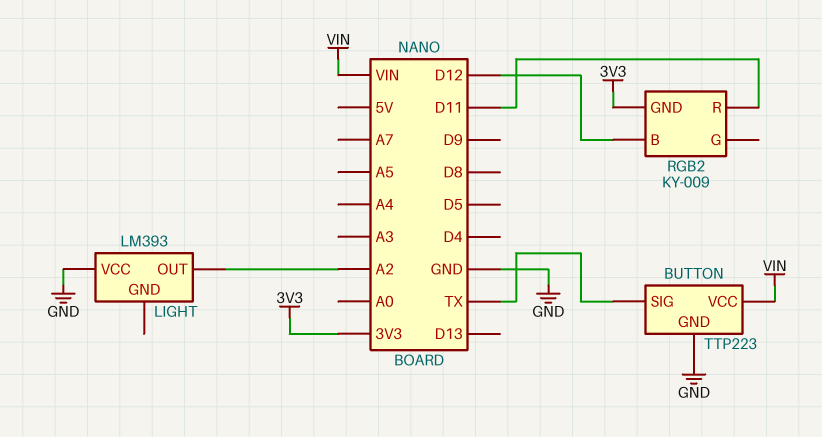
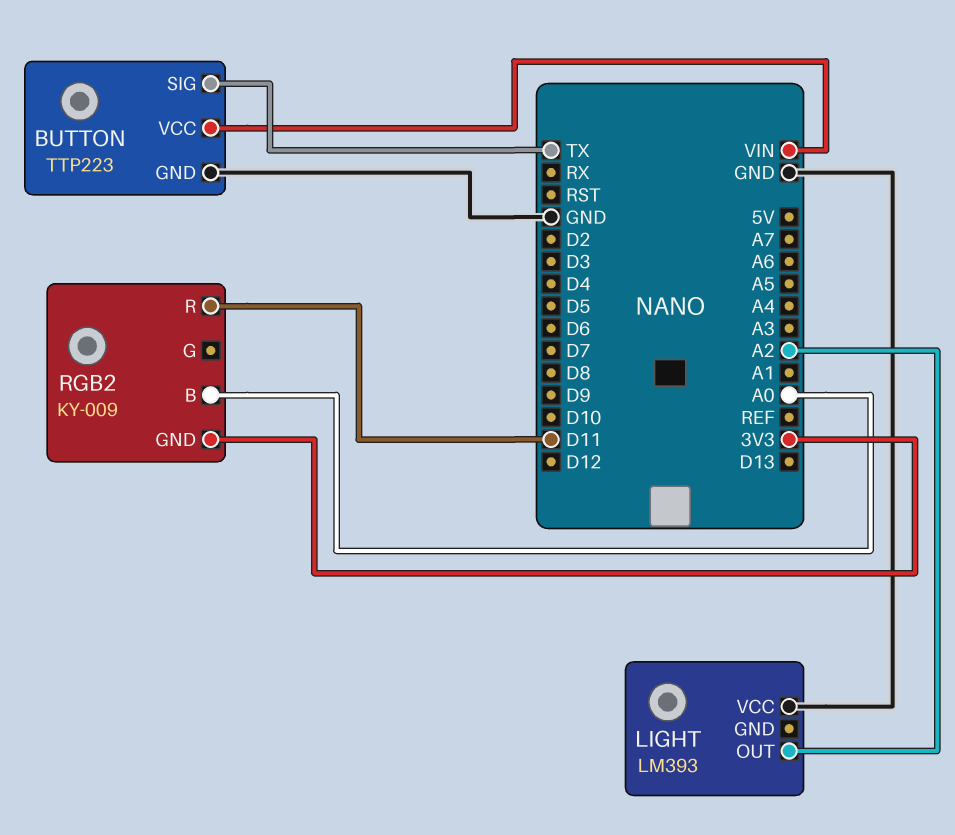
RGB2 pin B: D12 -> A0

